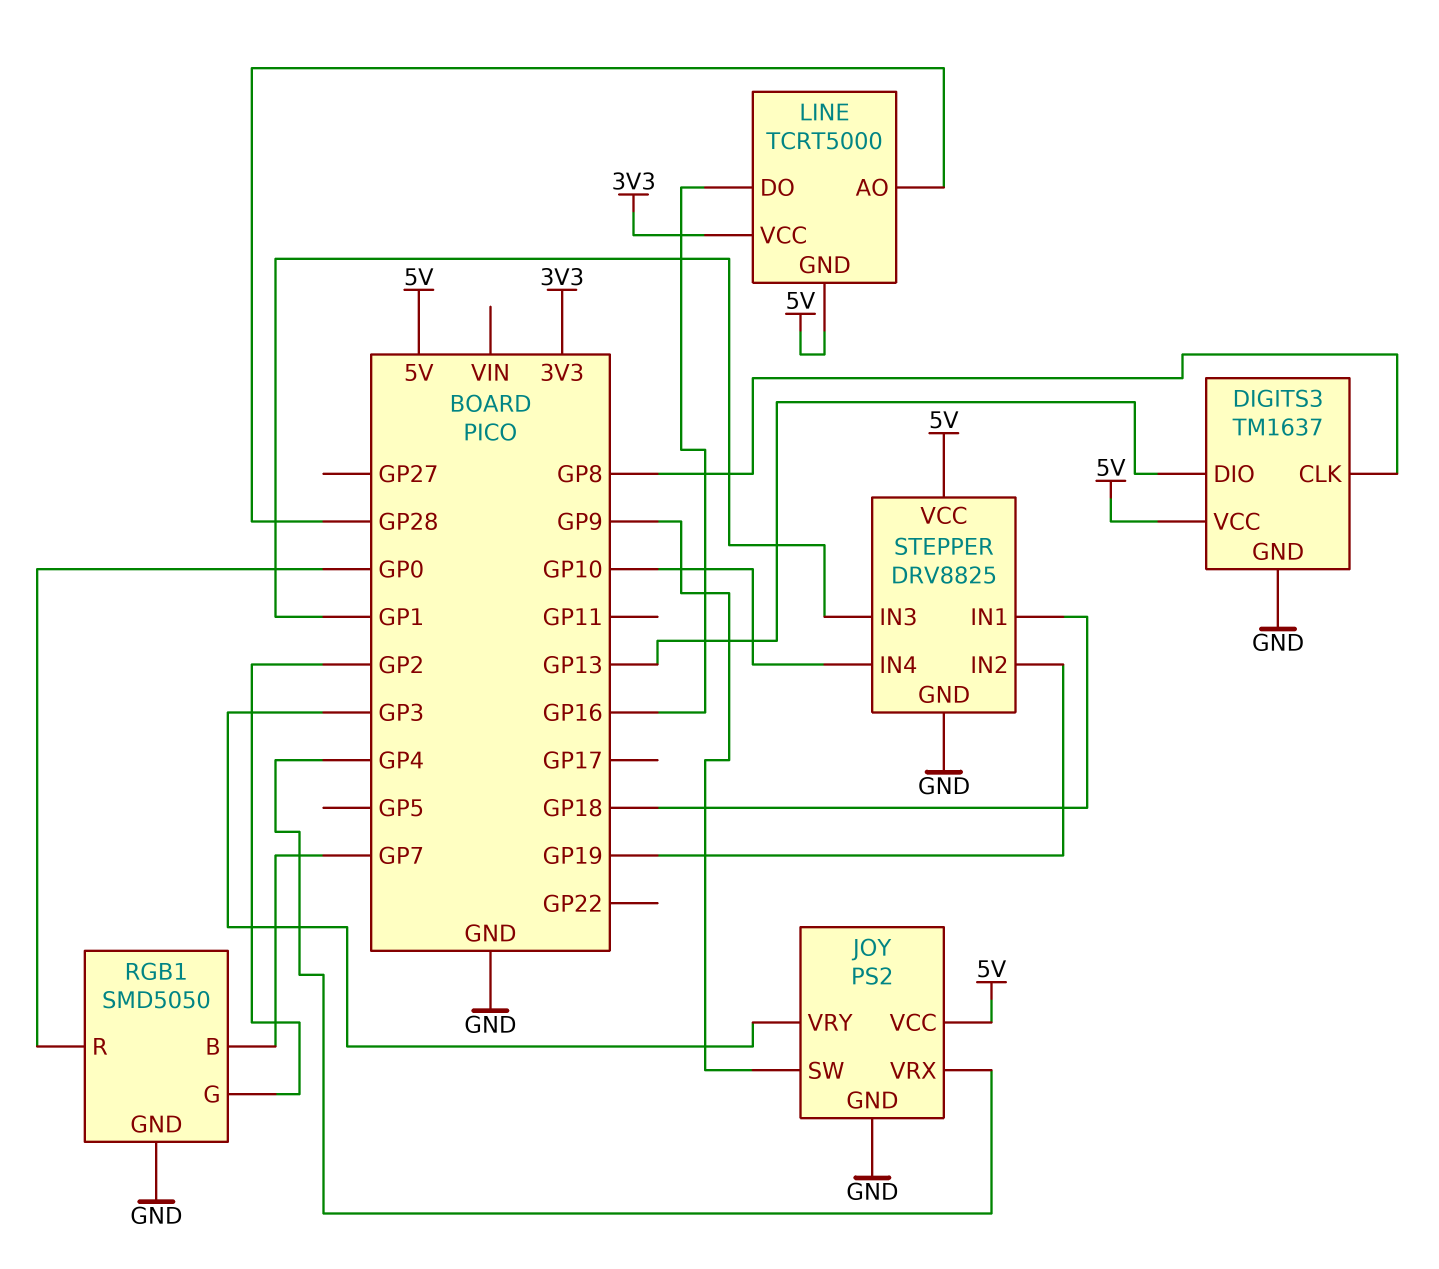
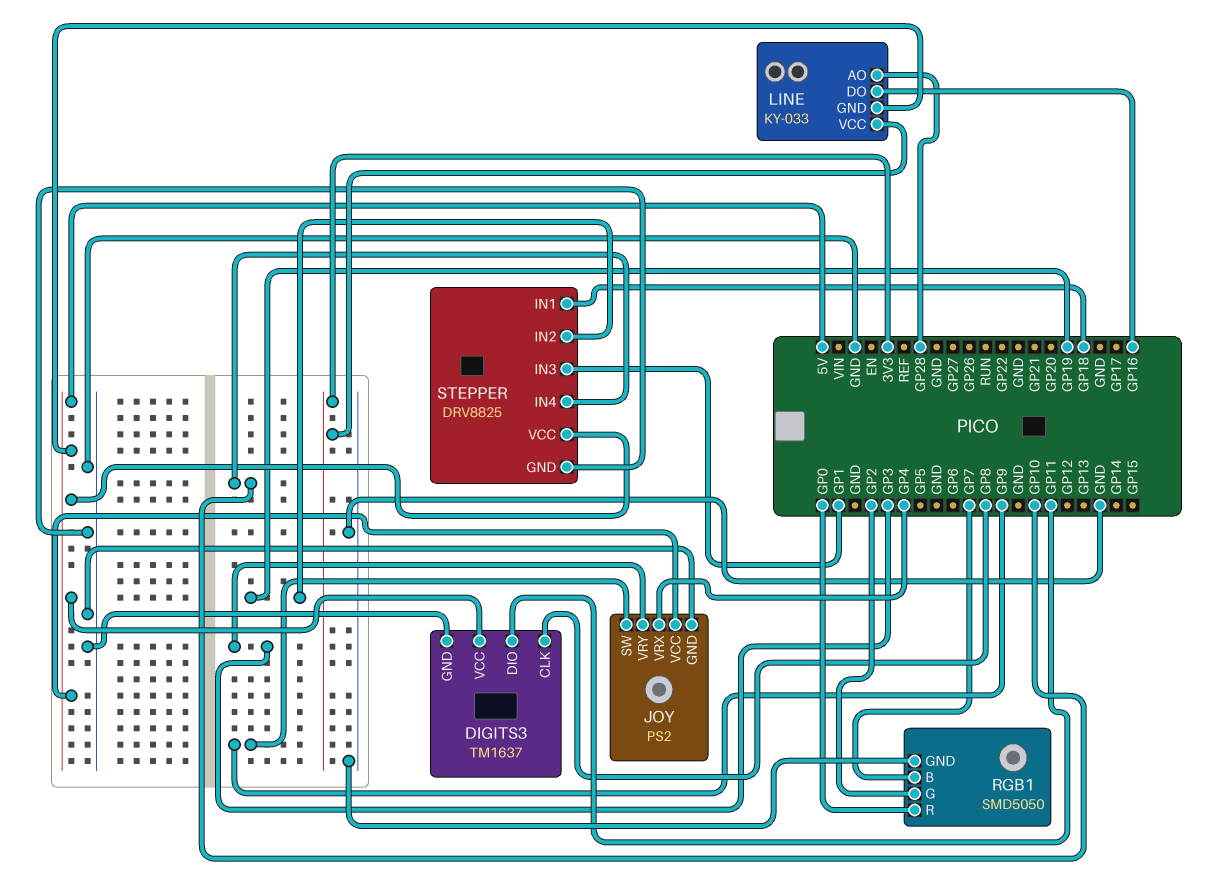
DIGITS3 pin DIO: GP13 -> GP11
LINE: TCRT5000 -> KY-033

